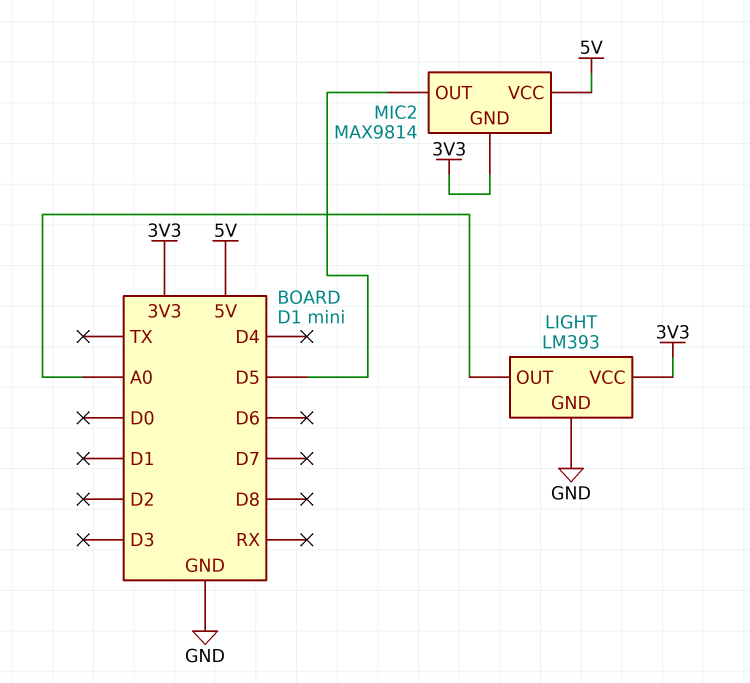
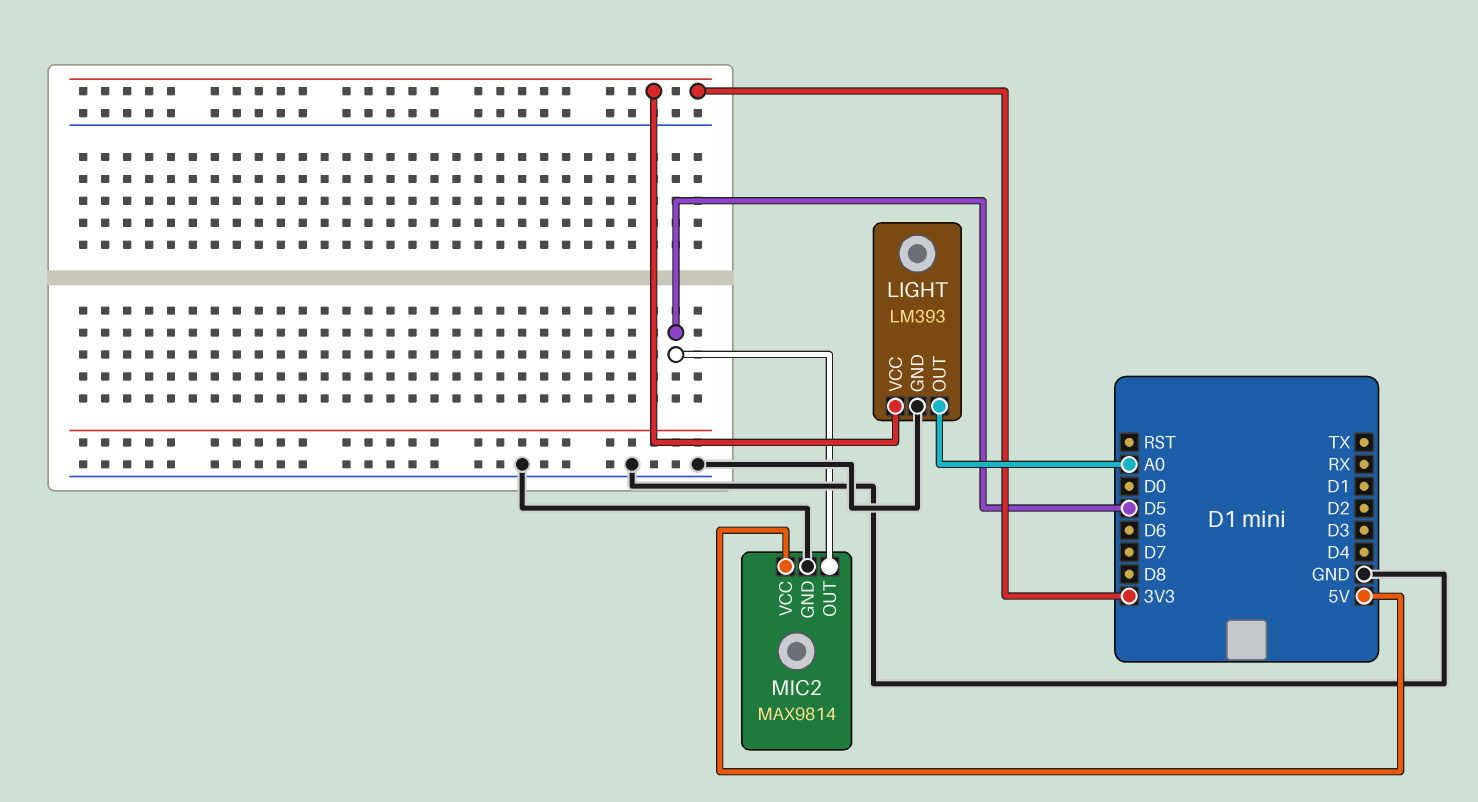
MIC2 pin GND: 3V3 -> GND

